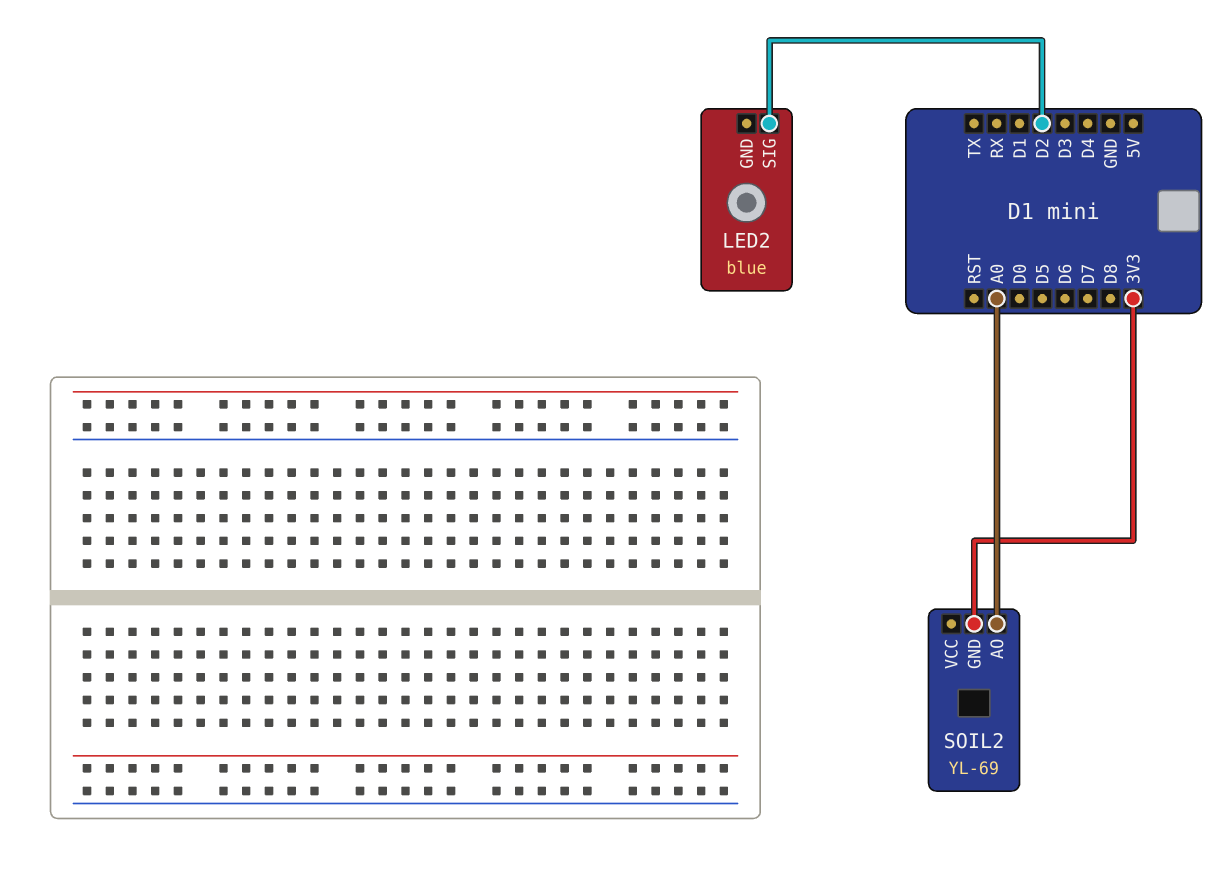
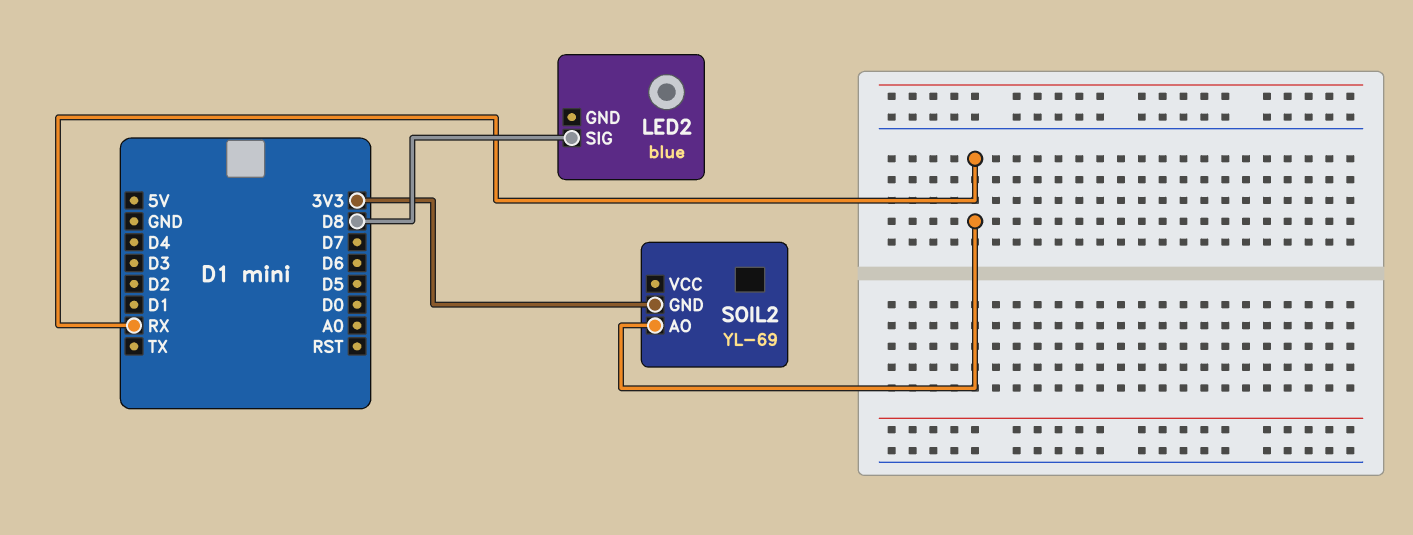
LED2 pin SIG: D2 -> D8
SOIL2 pin AO: A0 -> RX

